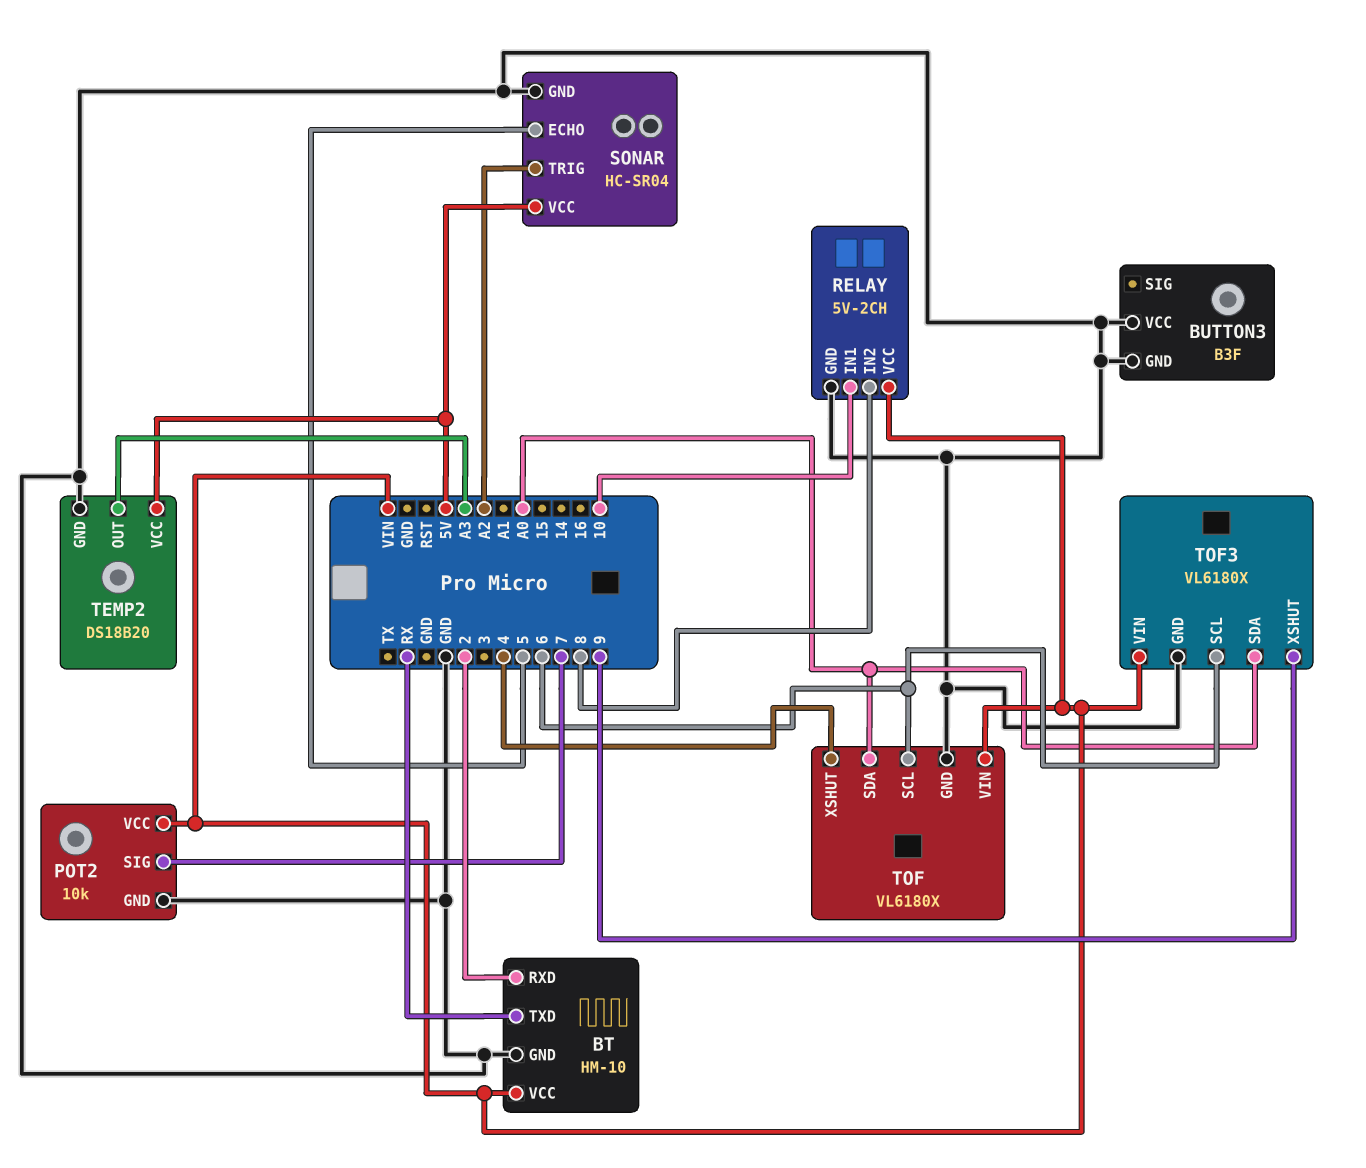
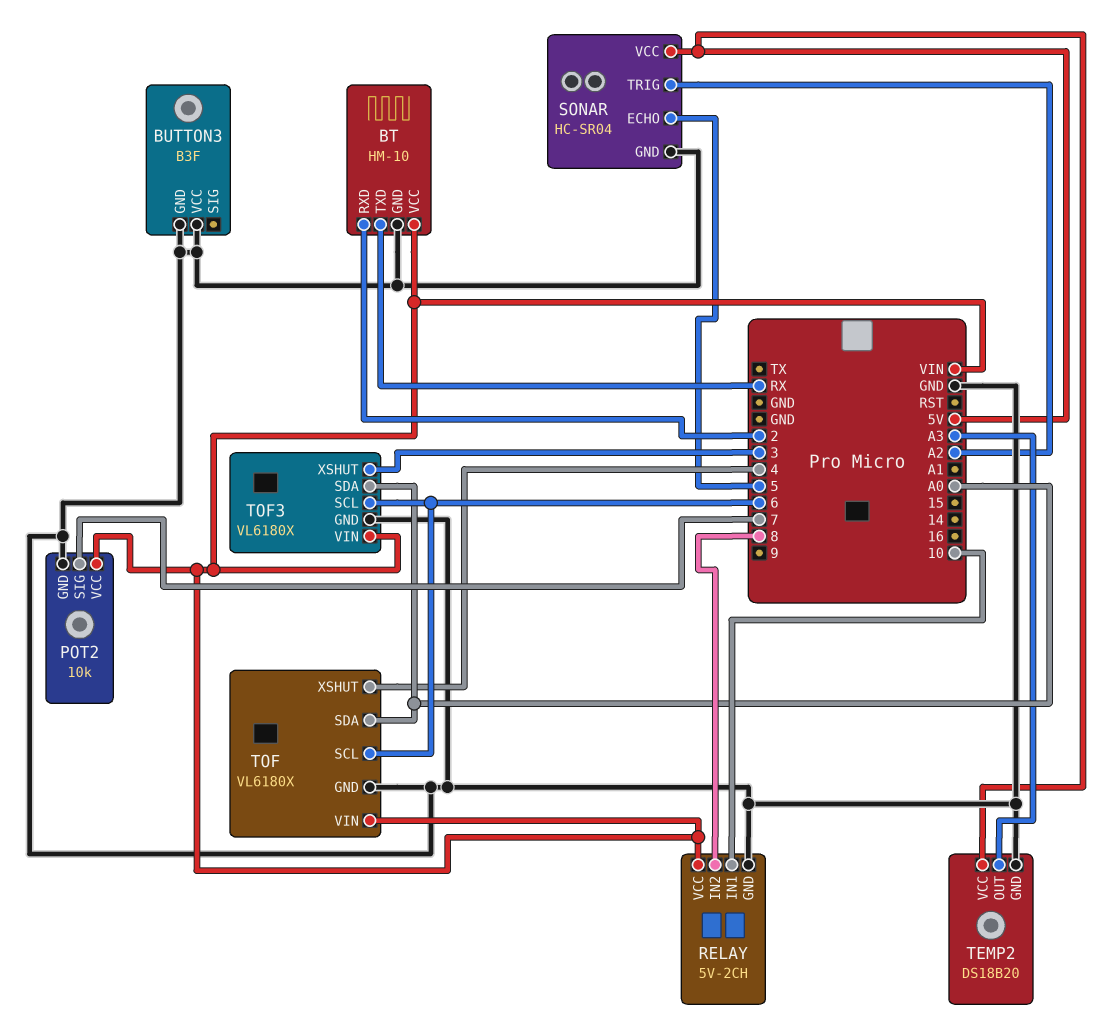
TOF3 pin XSHUT: 9 -> 3

